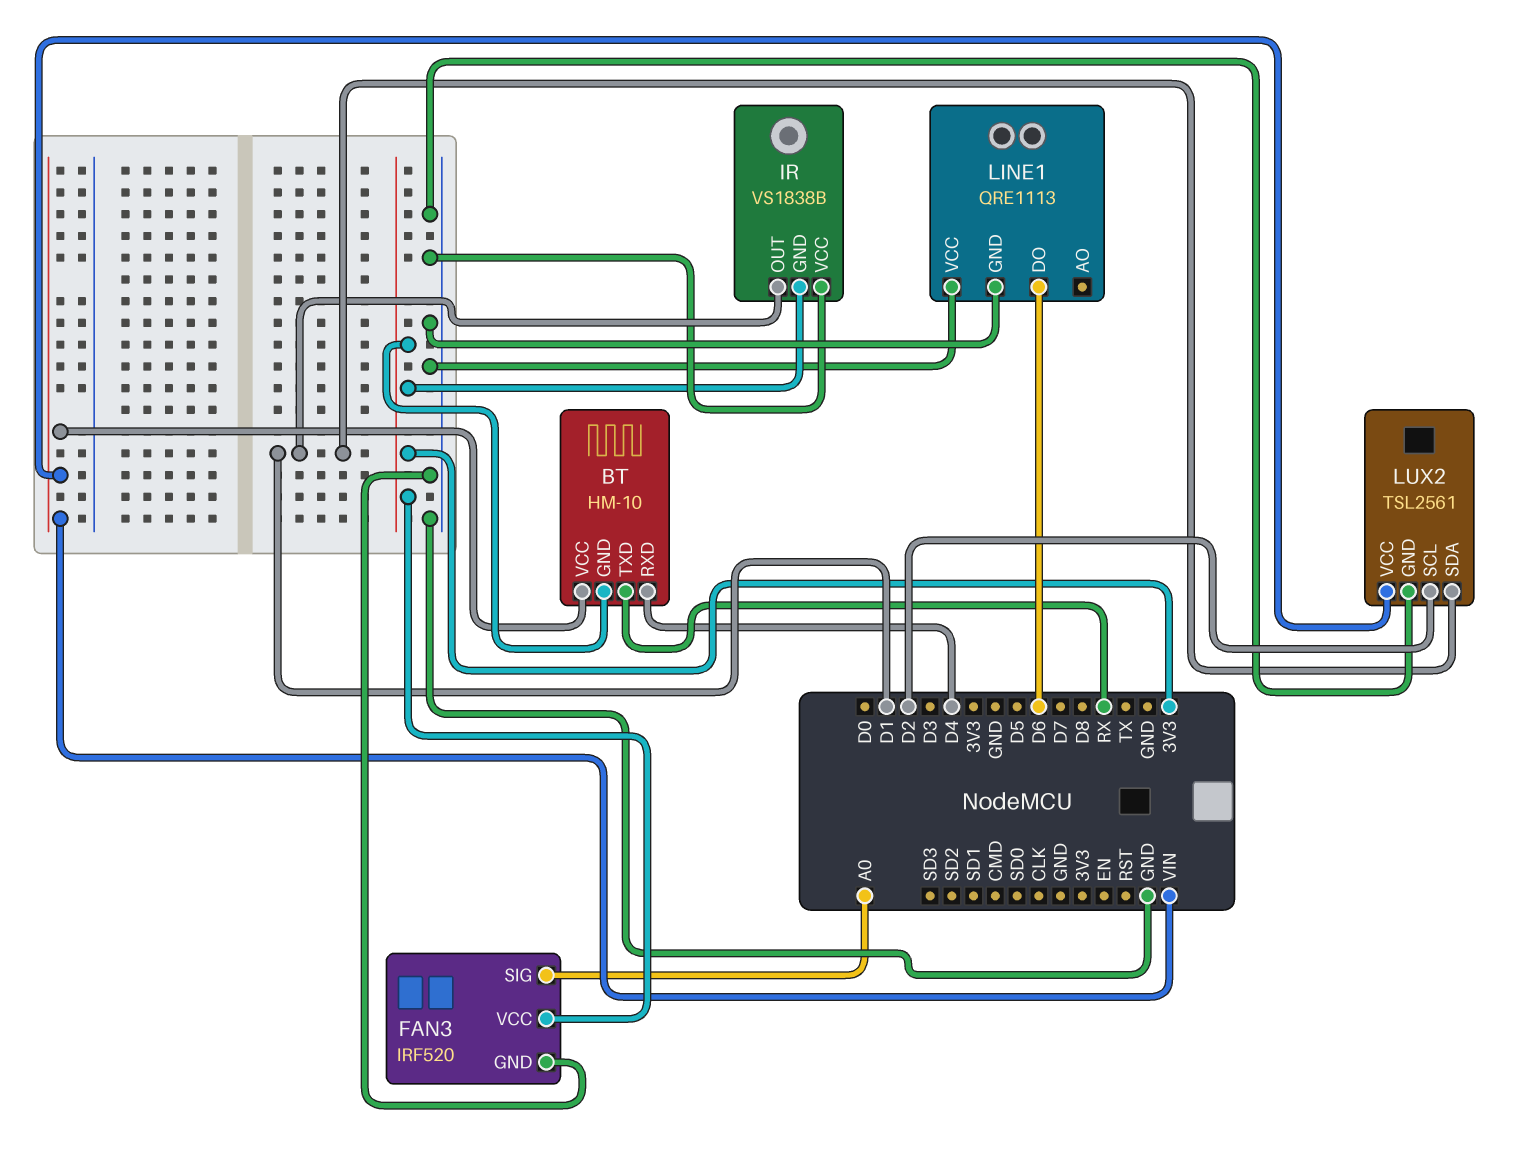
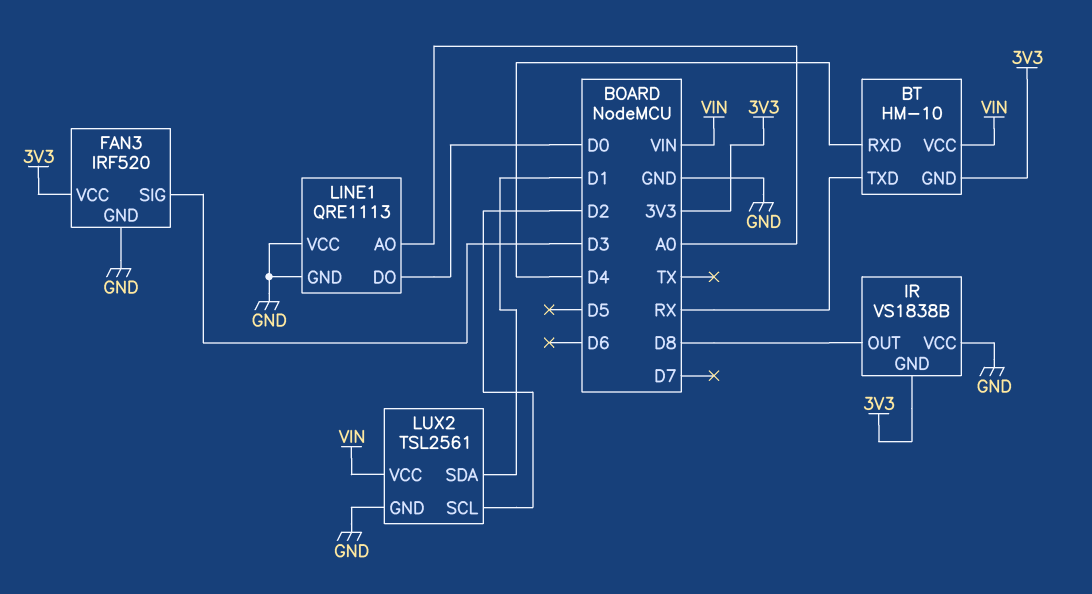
FAN3 pin SIG: A0 -> D3
IR pin OUT: D1 -> D8
LINE1 pin AO: none -> A0
LINE1 pin DO: D6 -> D0

